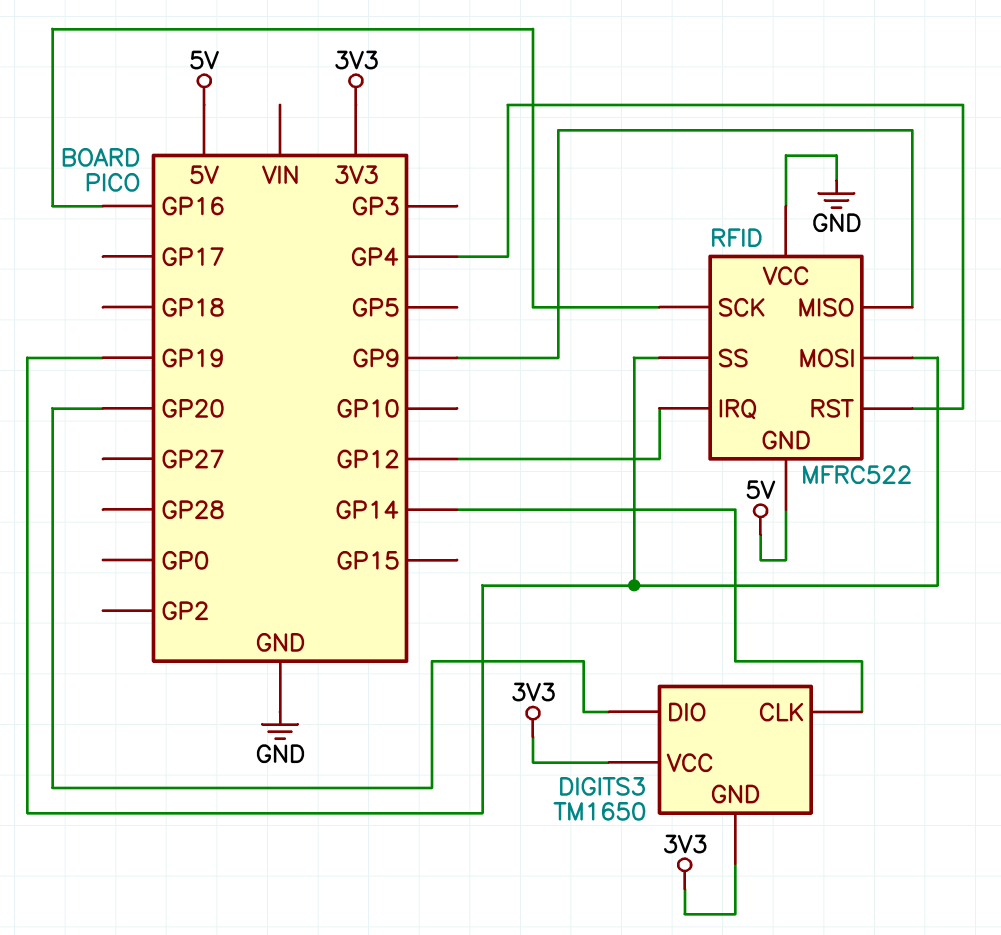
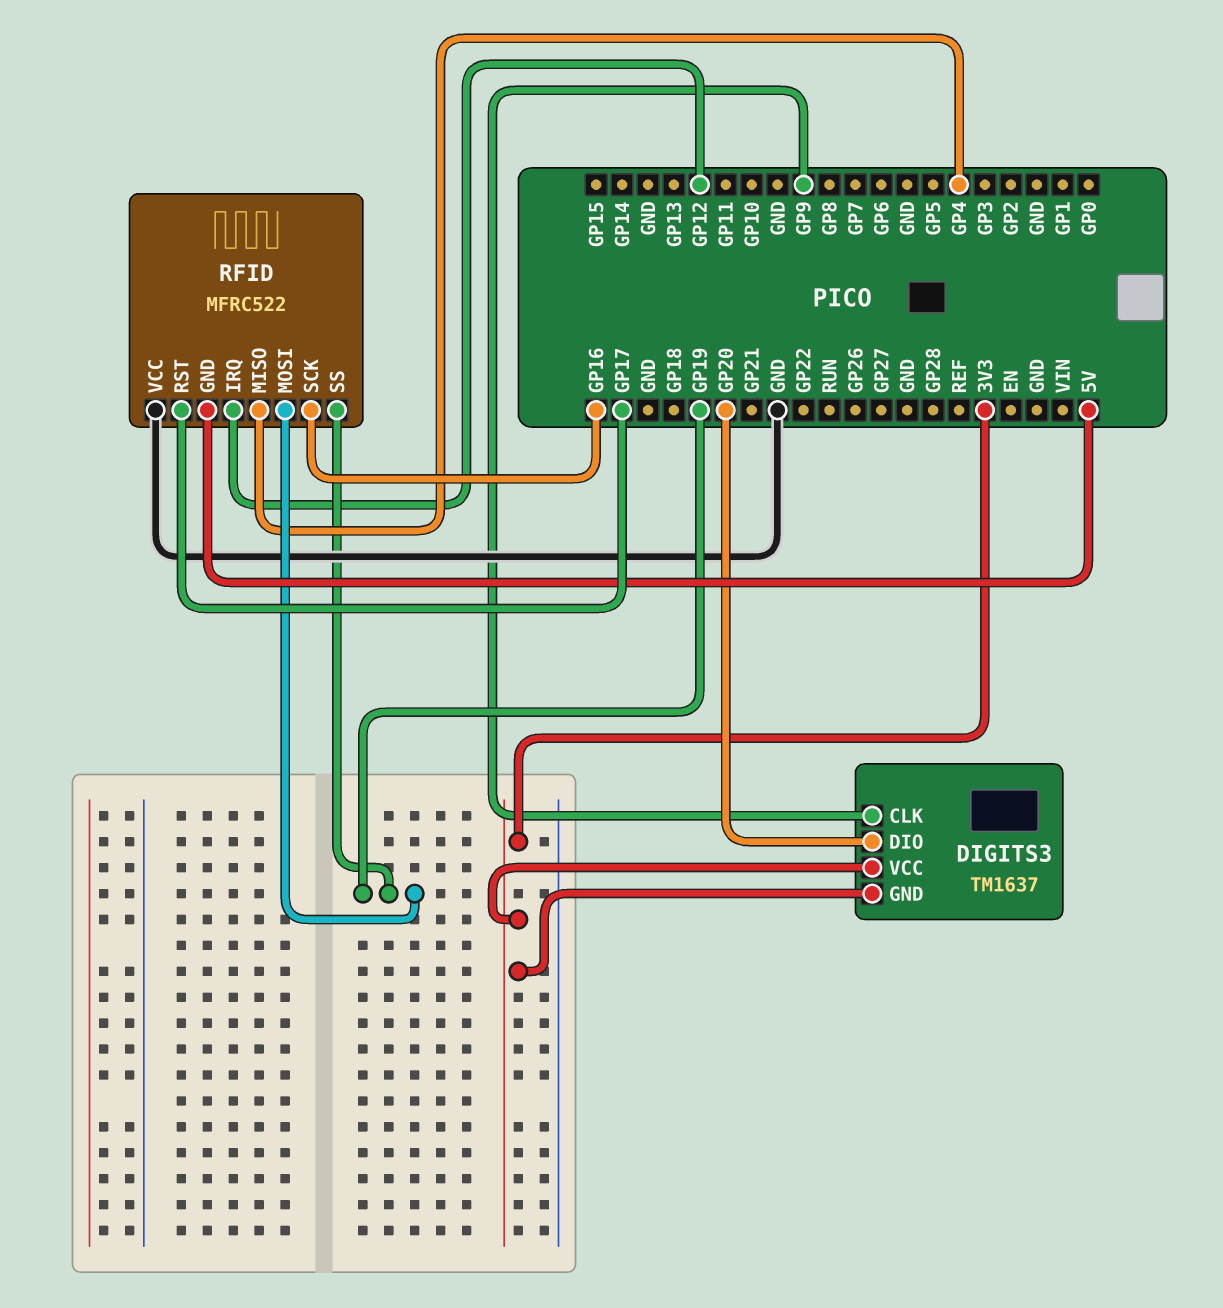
DIGITS3: TM1650 -> TM1637
DIGITS3 pin CLK: GP14 -> GP9
RFID pin MISO: GP9 -> GP4
RFID pin RST: GP4 -> GP17

